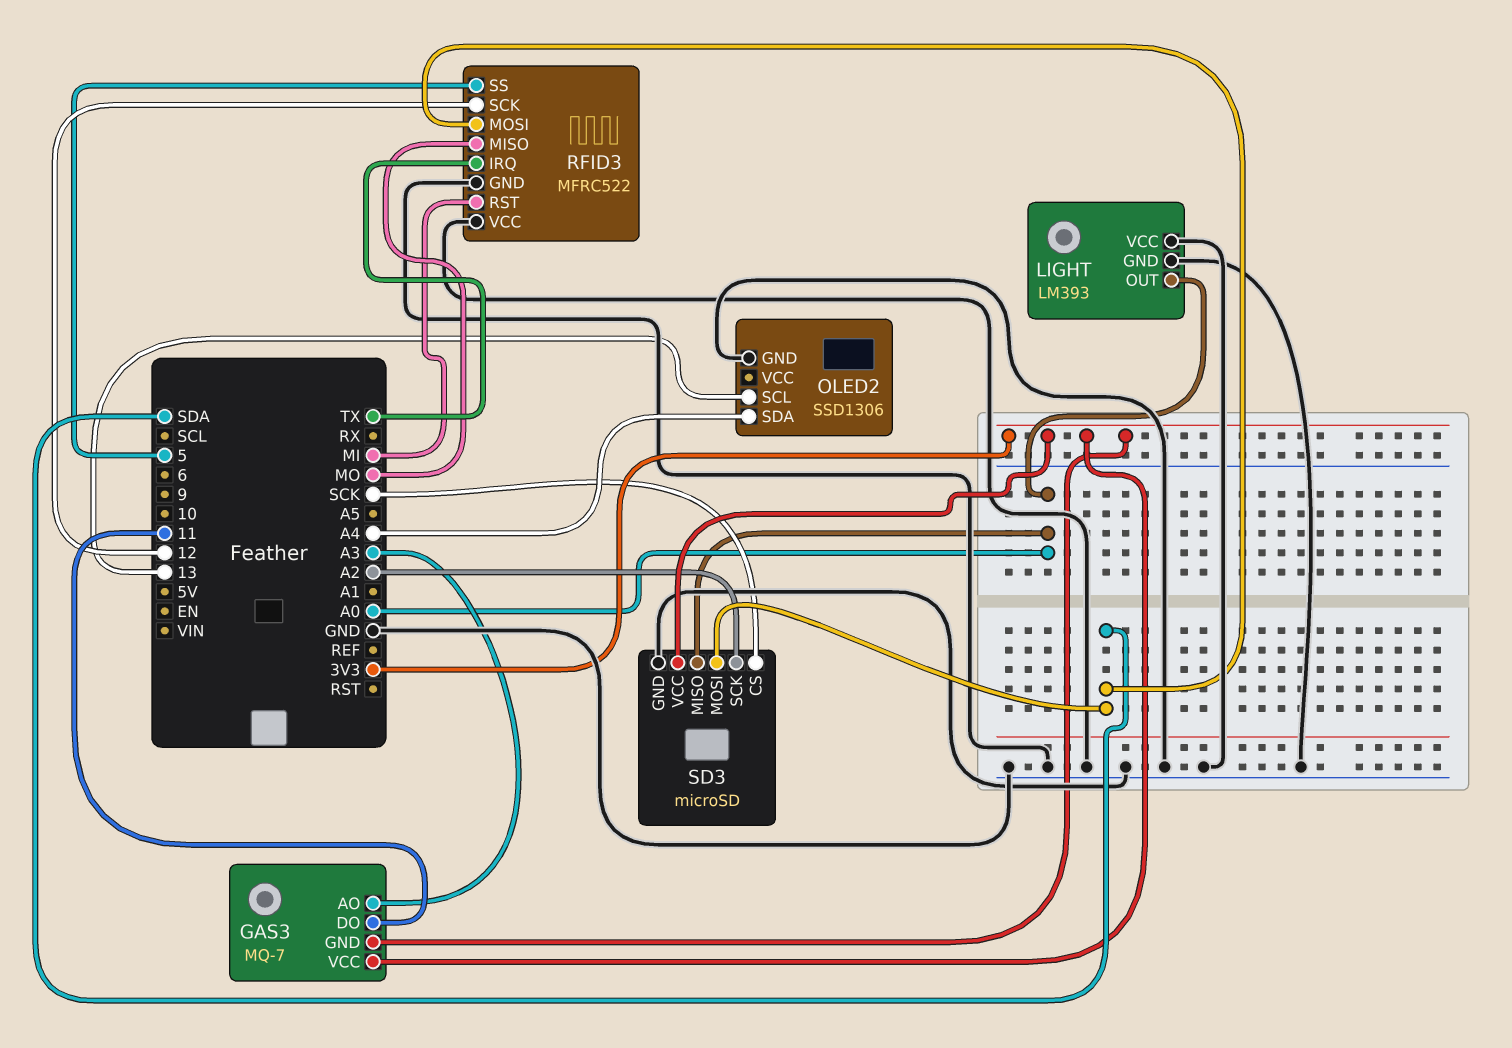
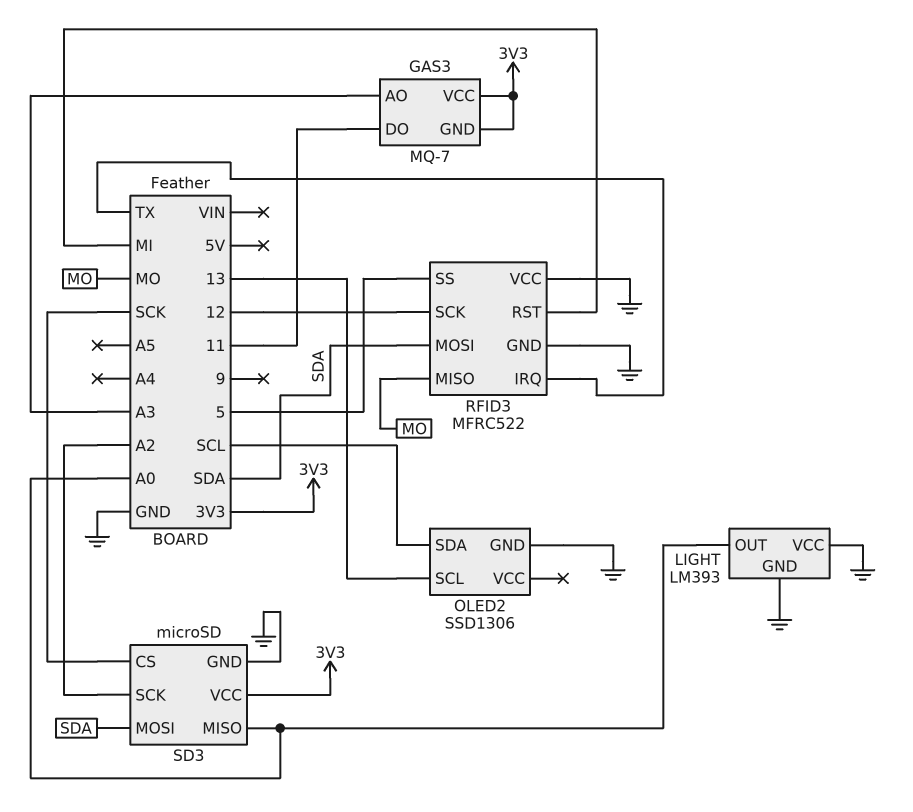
OLED2 pin SDA: A4 -> SCL

